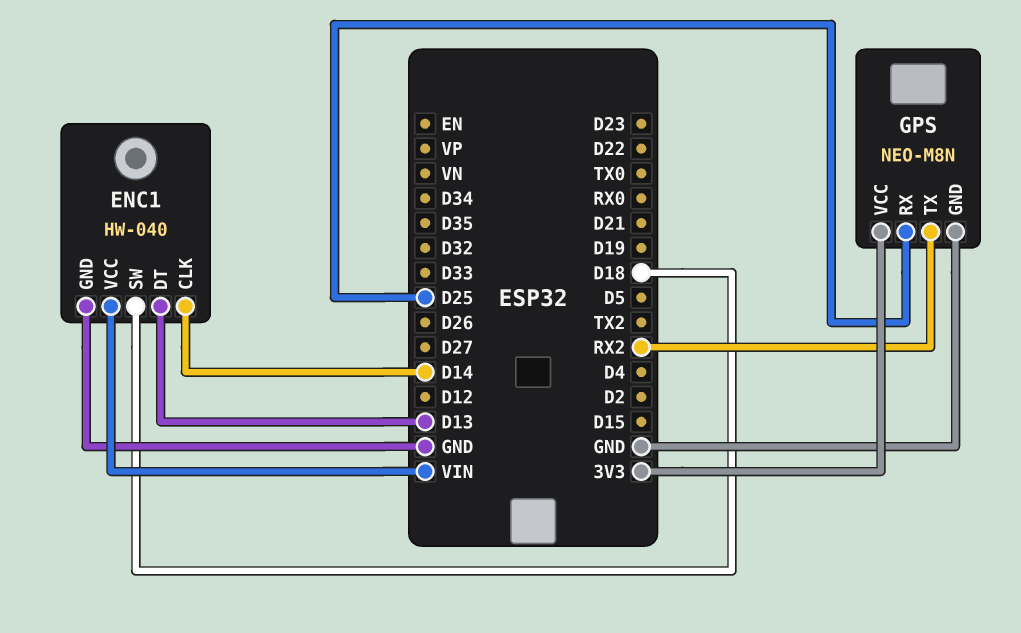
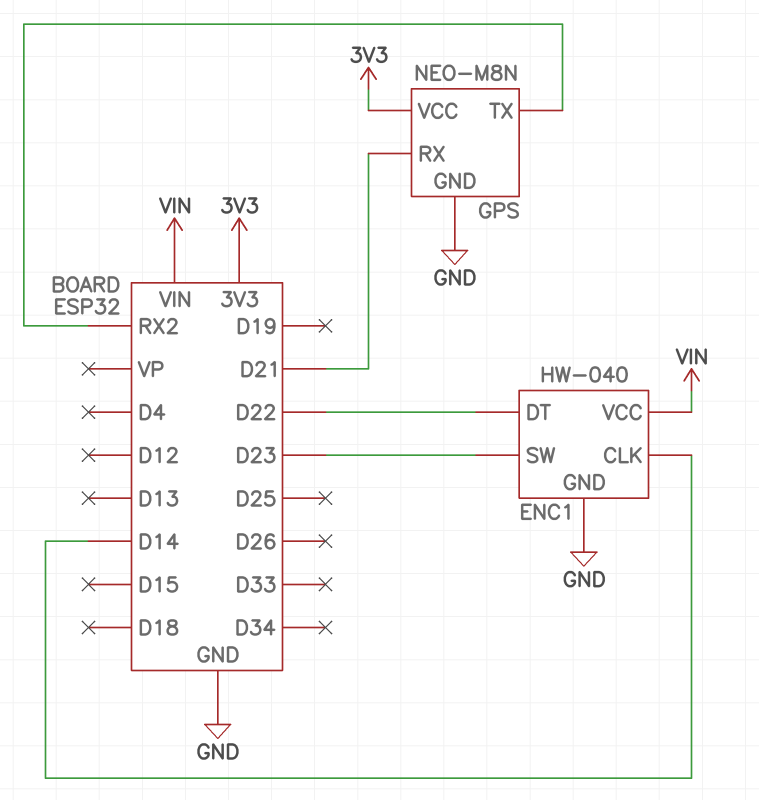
ENC1 pin DT: D13 -> D22
ENC1 pin SW: D18 -> D23
GPS pin RX: D25 -> D21

